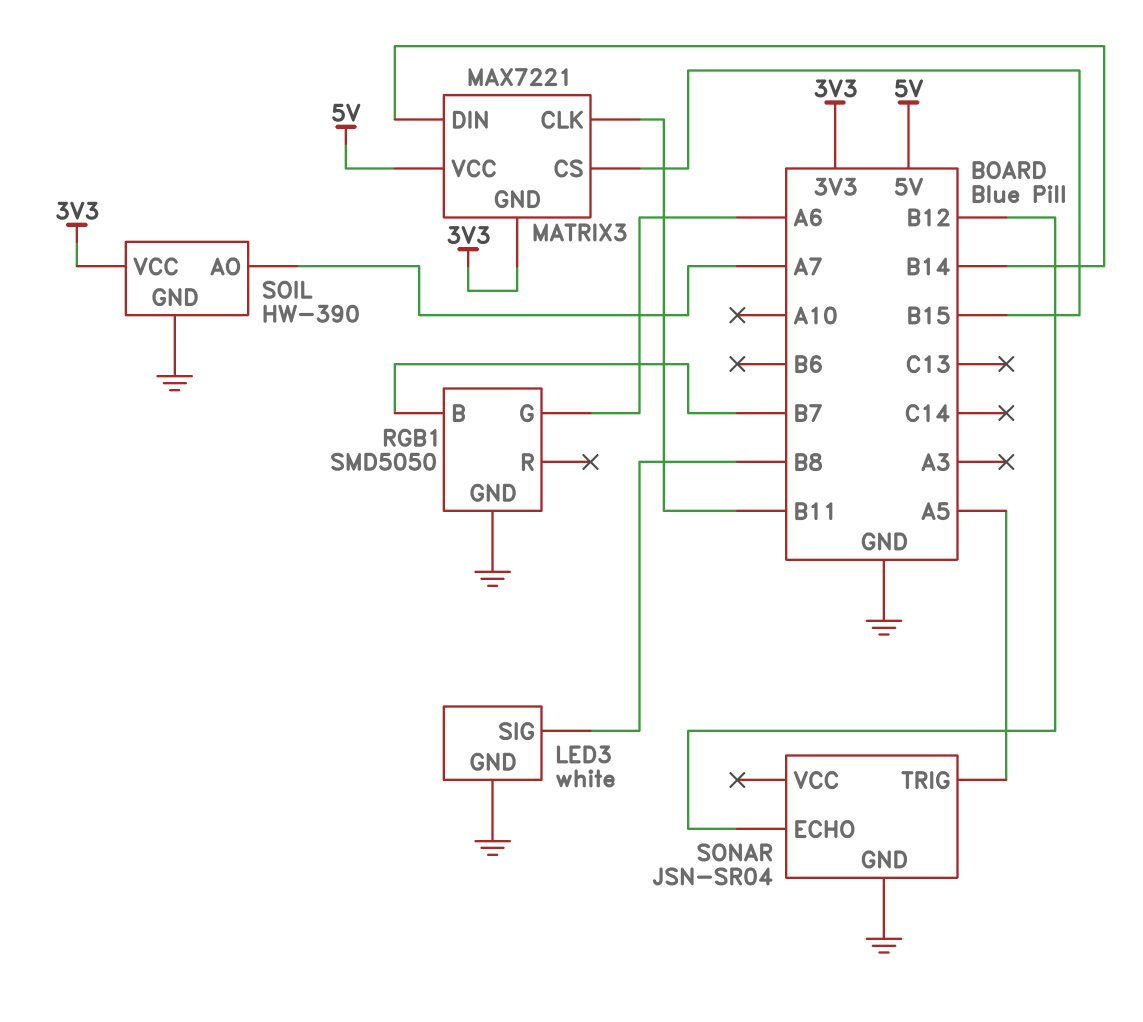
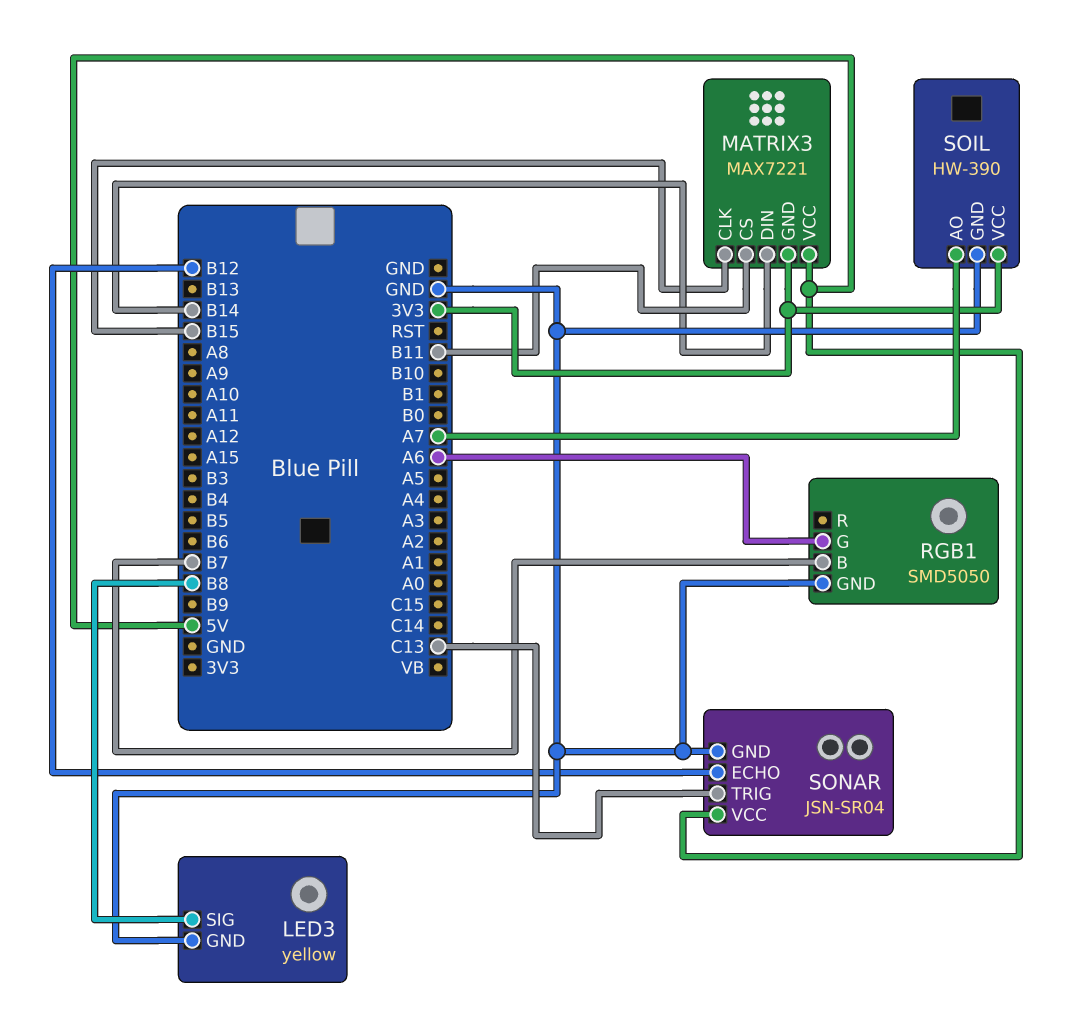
LED3: white -> yellow
MATRIX3 pin CLK: B11 -> B15
MATRIX3 pin CS: B15 -> B11
SONAR pin TRIG: A5 -> C13
SONAR pin VCC: none -> 5V

